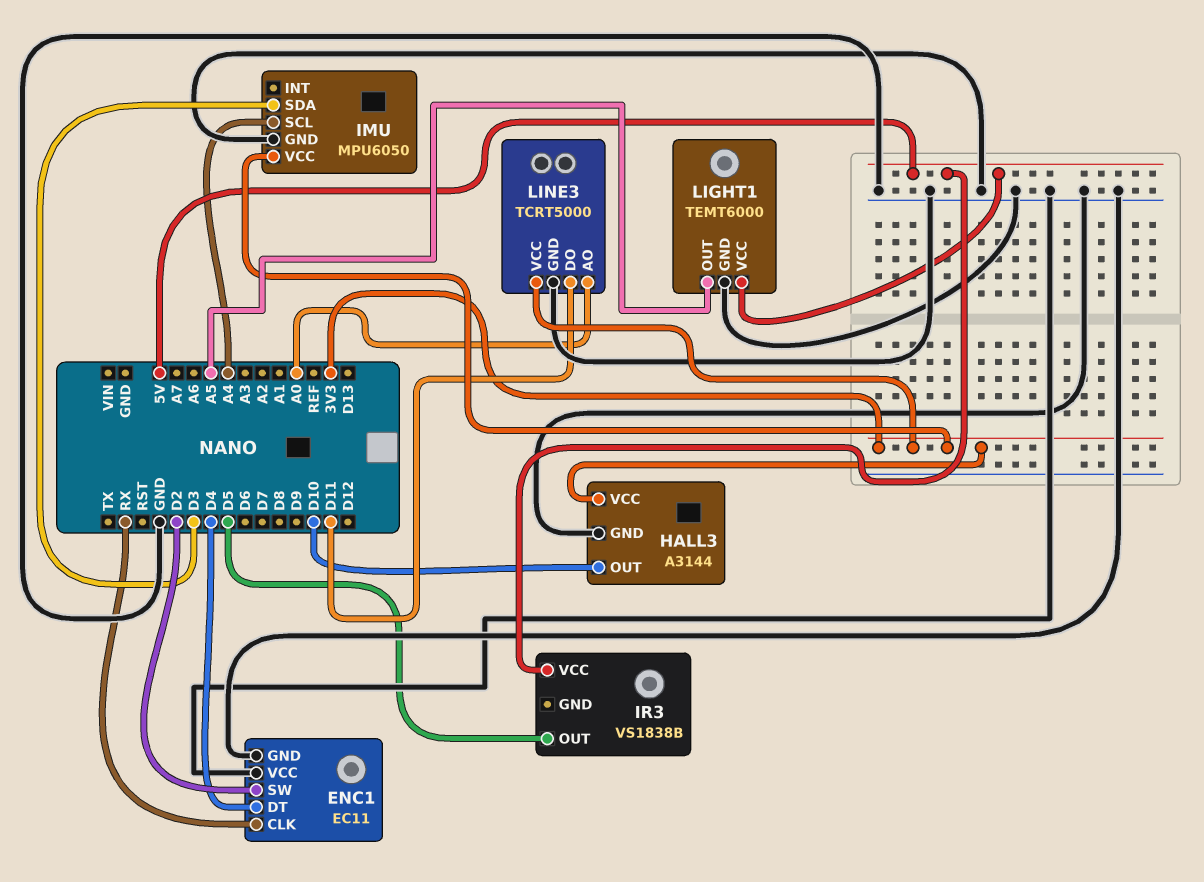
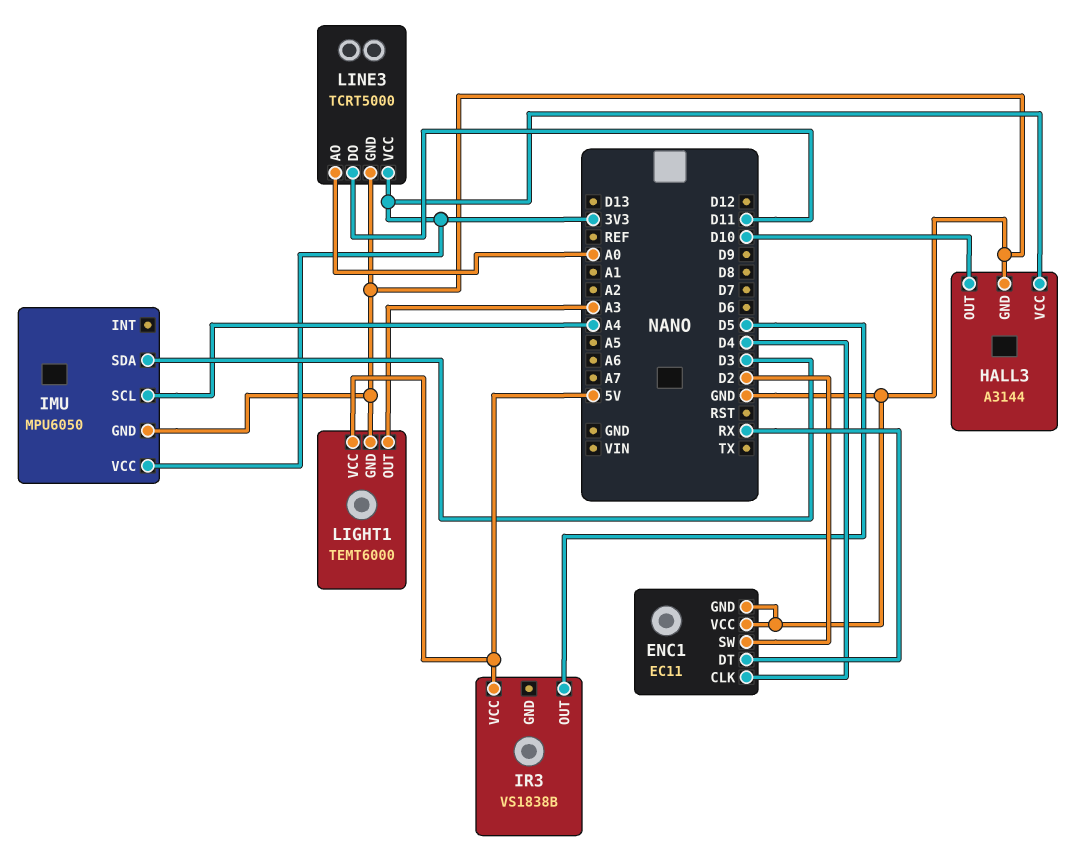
ENC1 pin CLK: RX -> D4
ENC1 pin DT: D4 -> RX
LIGHT1 pin OUT: A5 -> A3

